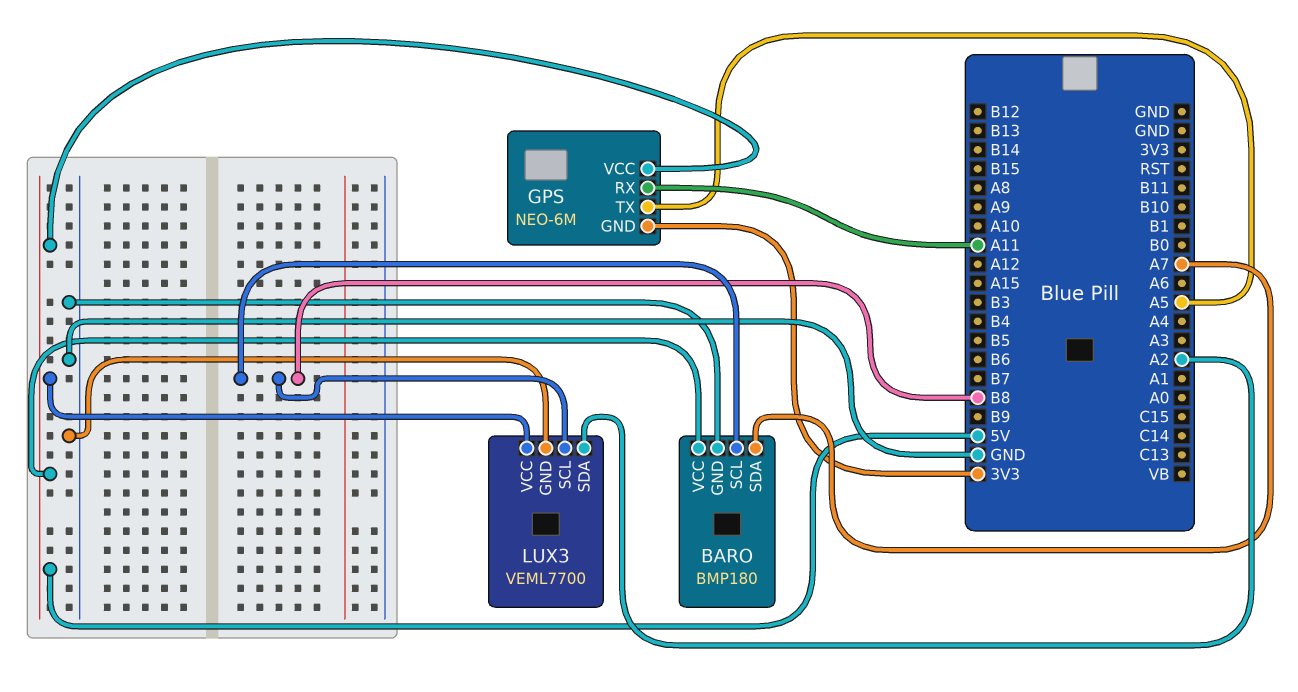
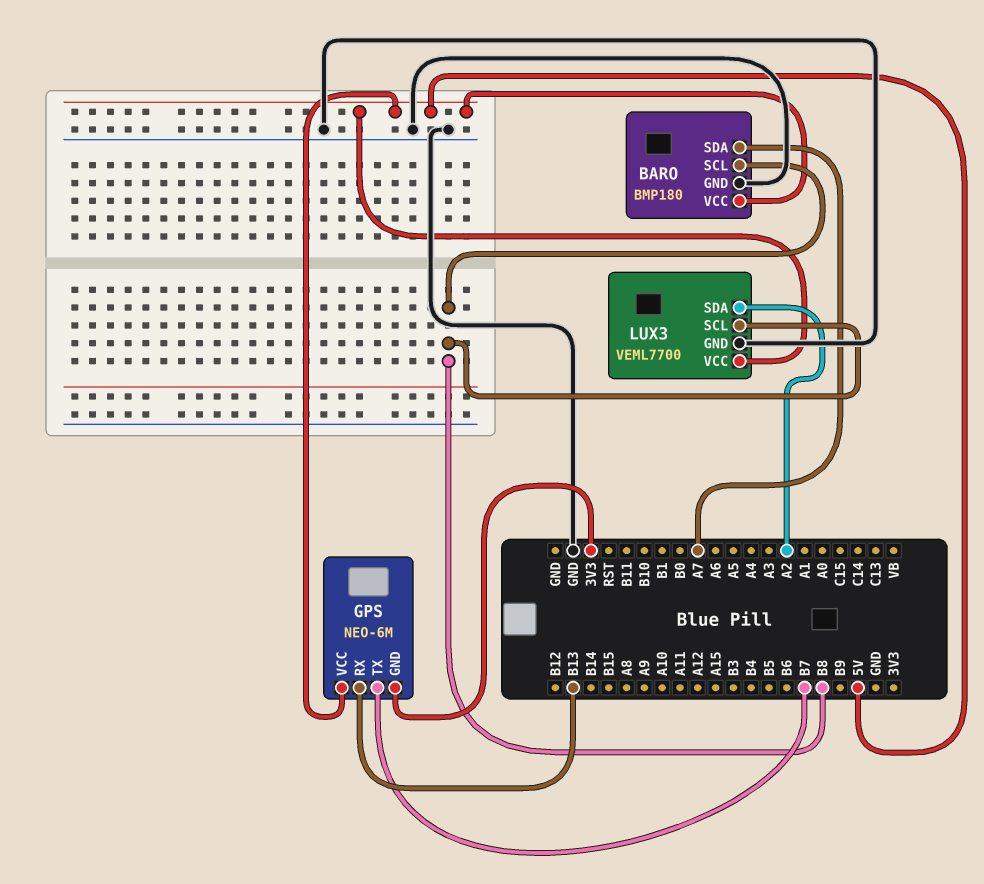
GPS pin RX: A11 -> B13
GPS pin TX: A5 -> B7

